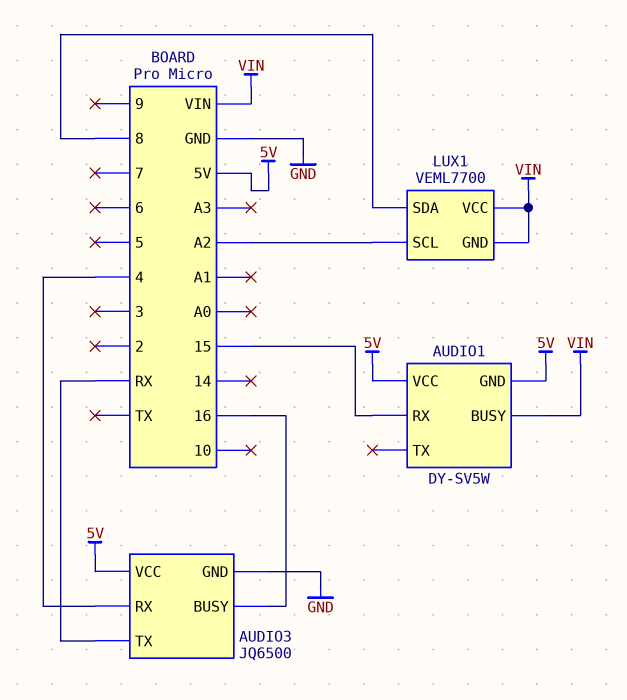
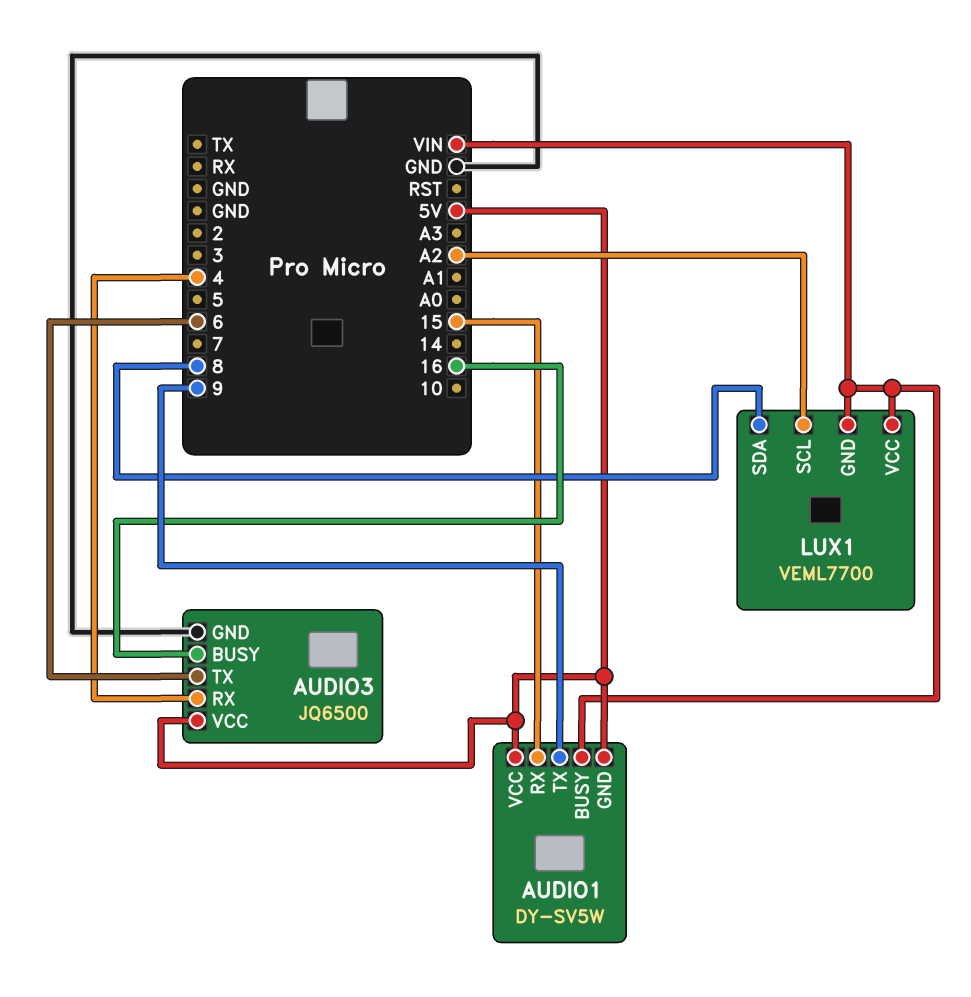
AUDIO1 pin TX: none -> 9
AUDIO3 pin TX: RX -> 6

